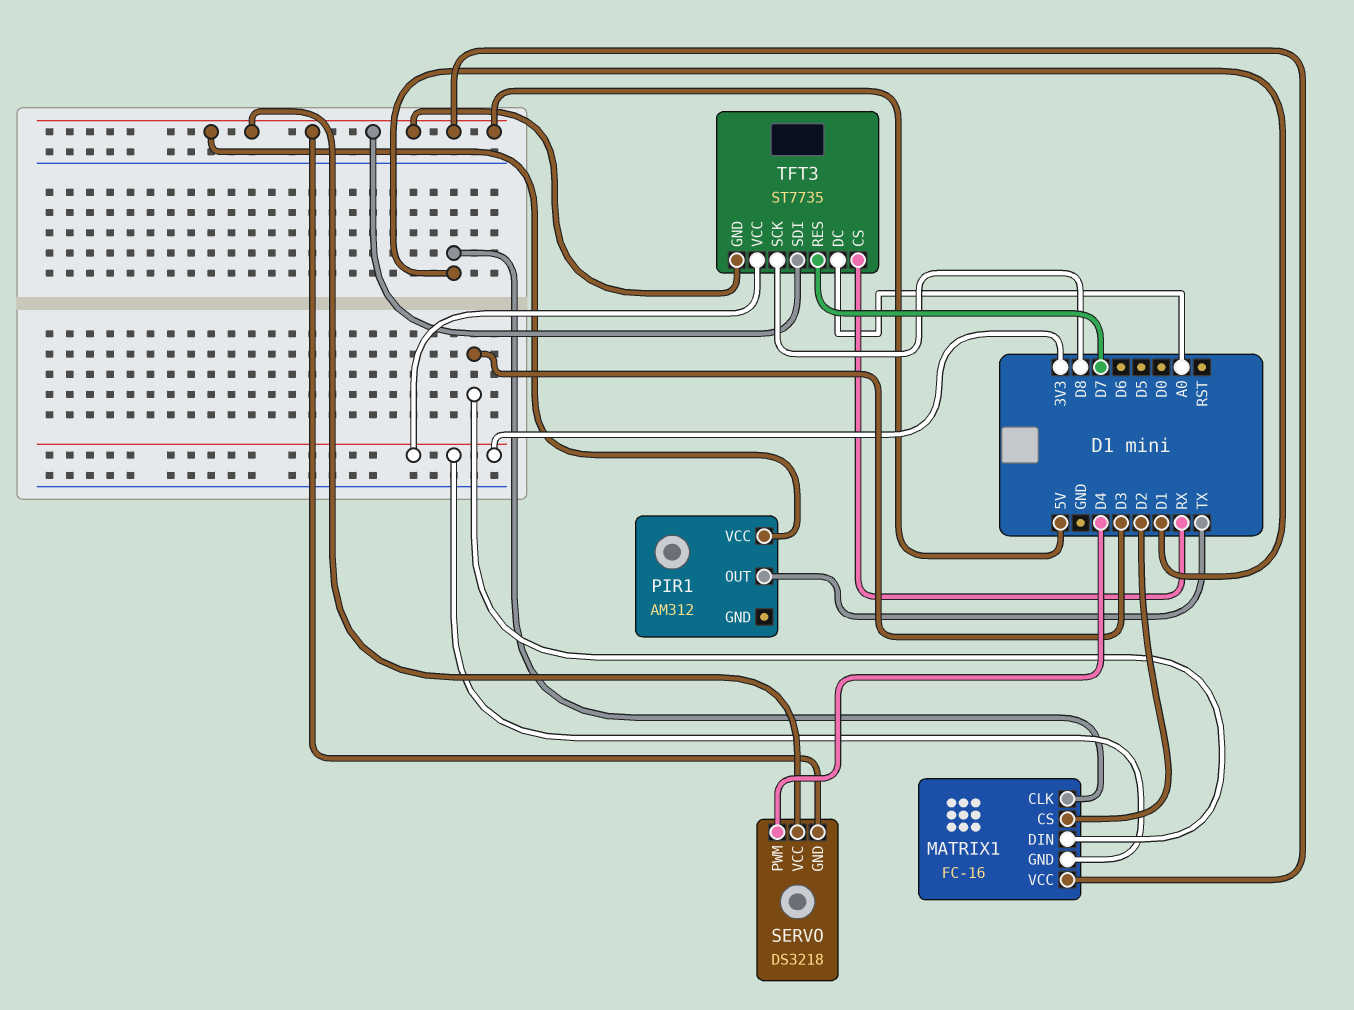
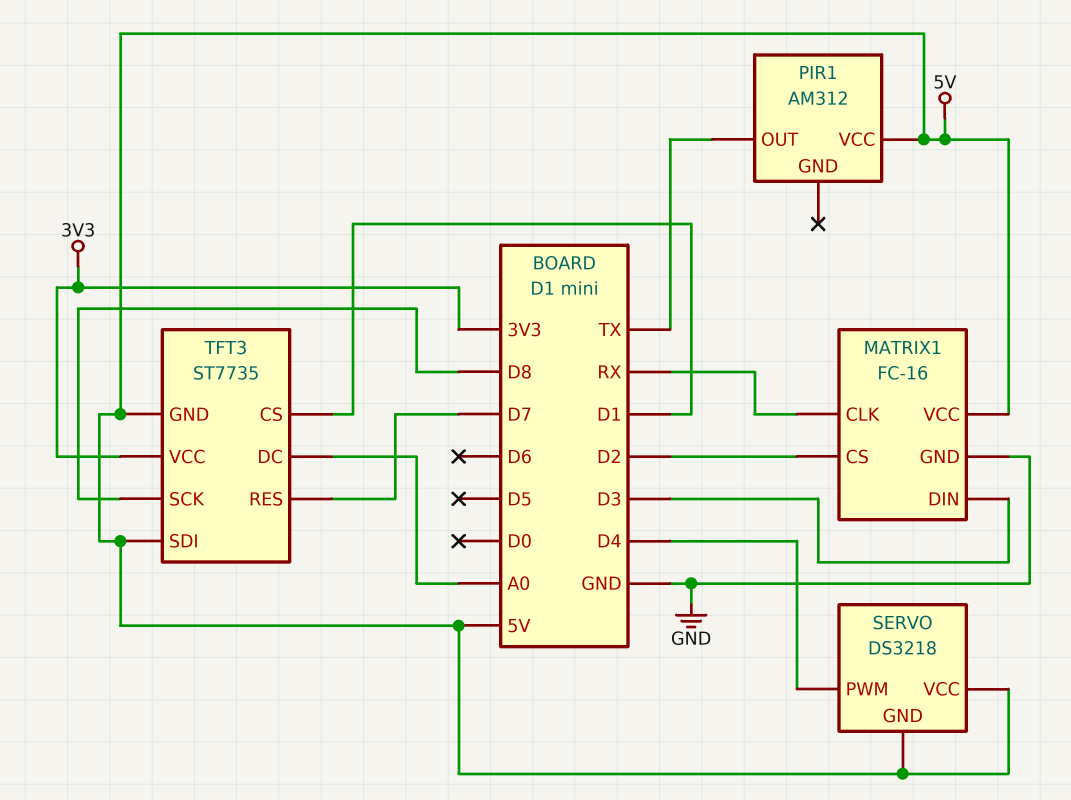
MATRIX1 pin CLK: D1 -> RX
MATRIX1 pin GND: 3V3 -> GND
TFT3 pin CS: RX -> D1

